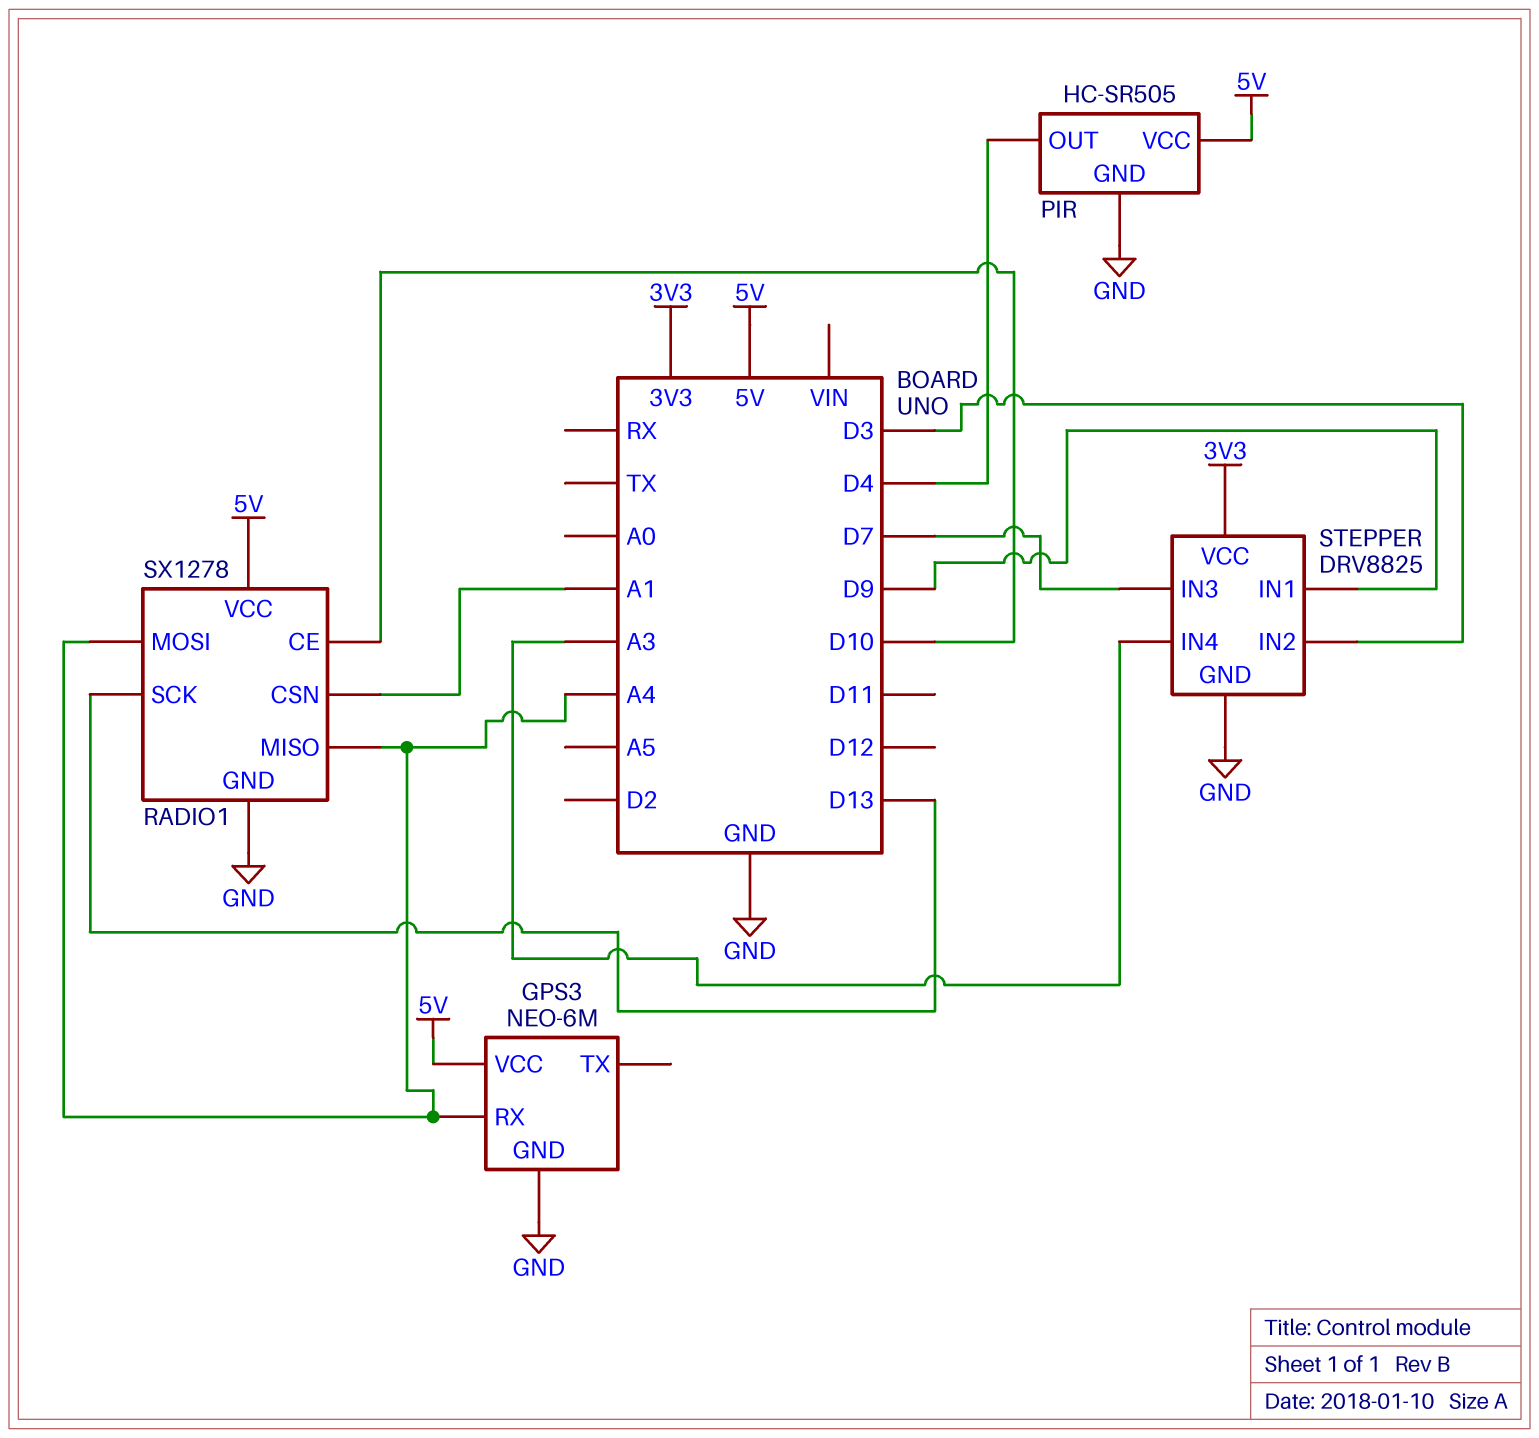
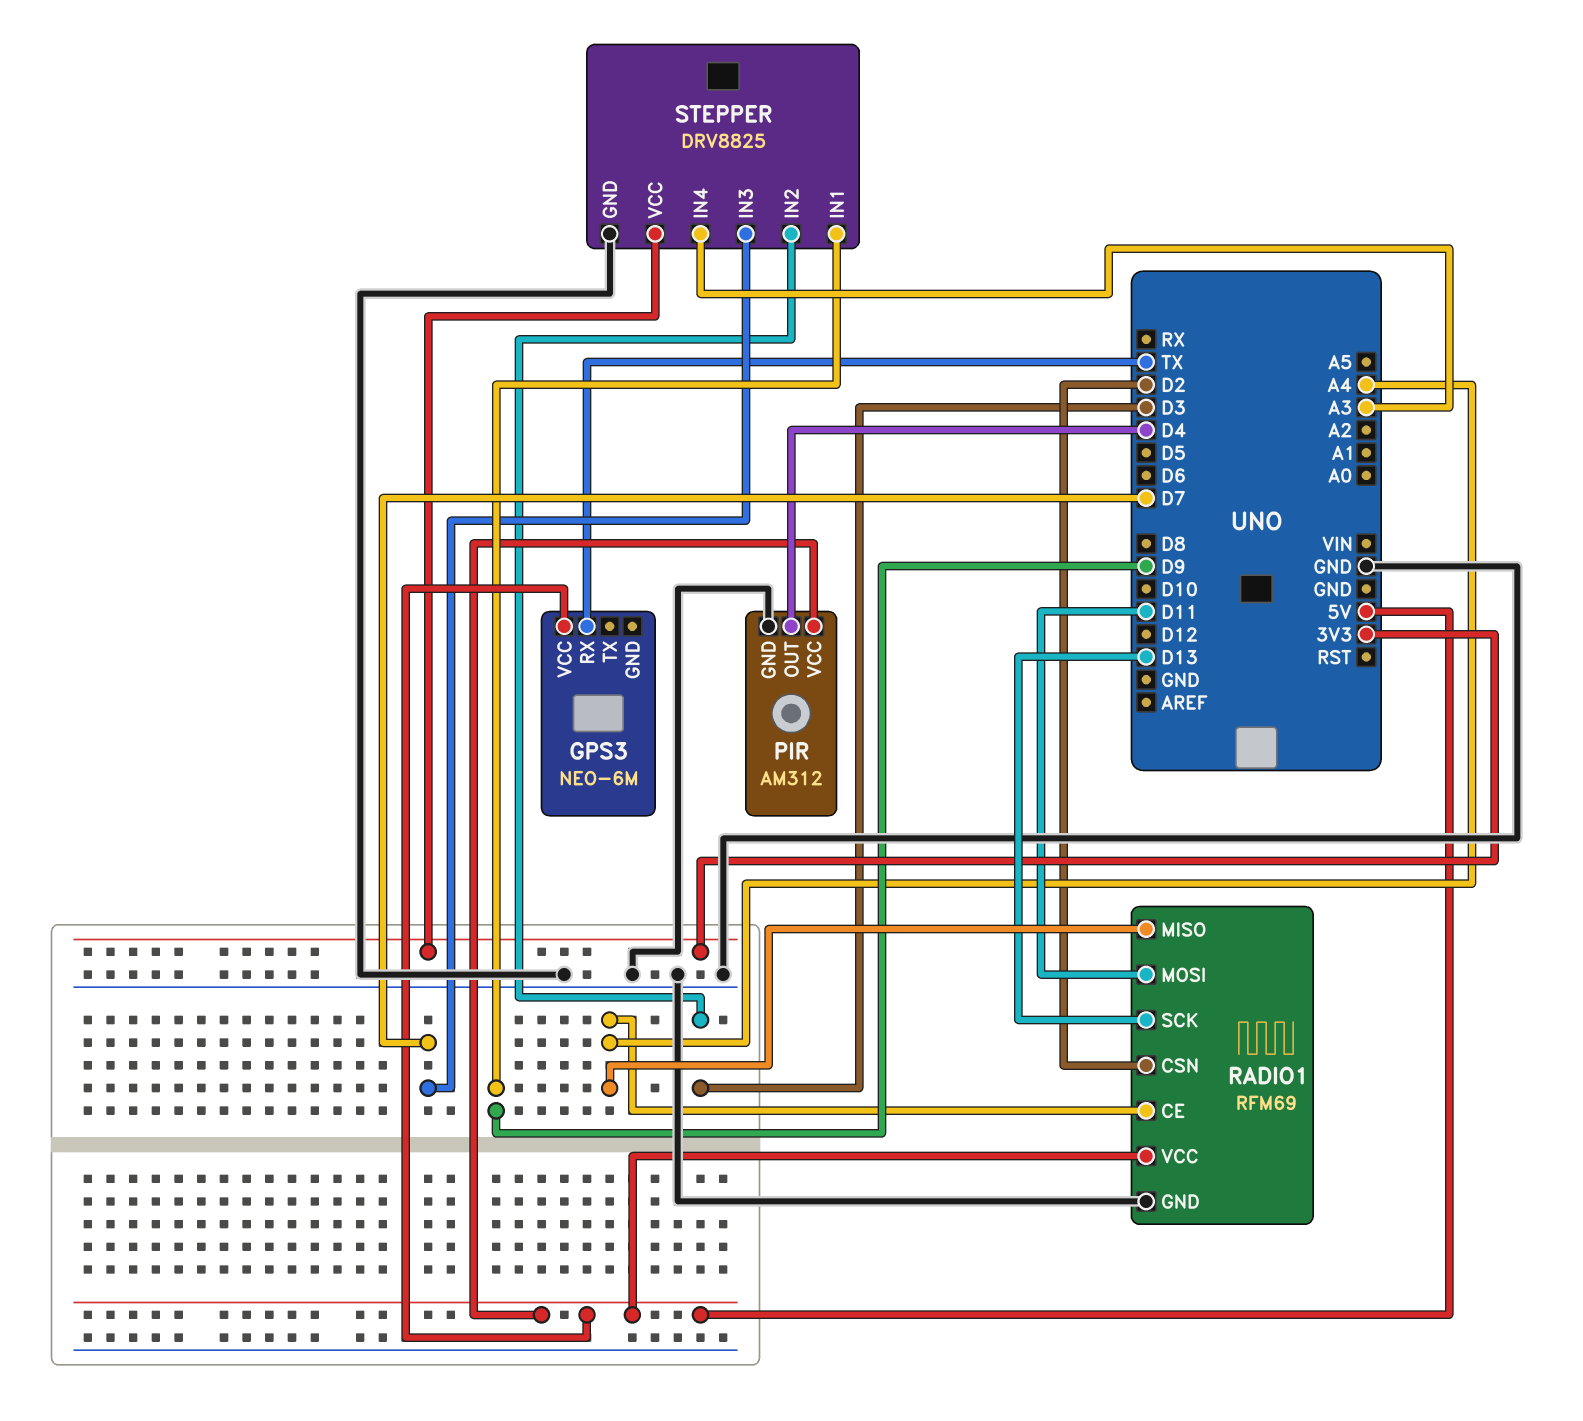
GPS3 pin GND: GND -> none
GPS3 pin RX: A4 -> TX
PIR: HC-SR505 -> AM312
RADIO1: SX1278 -> RFM69
RADIO1 pin CE: D10 -> A4
RADIO1 pin CSN: A1 -> D2
RADIO1 pin MOSI: A4 -> D11

